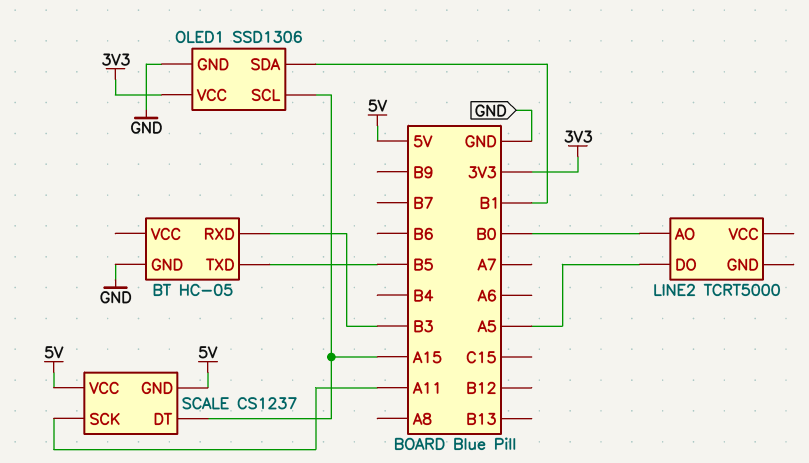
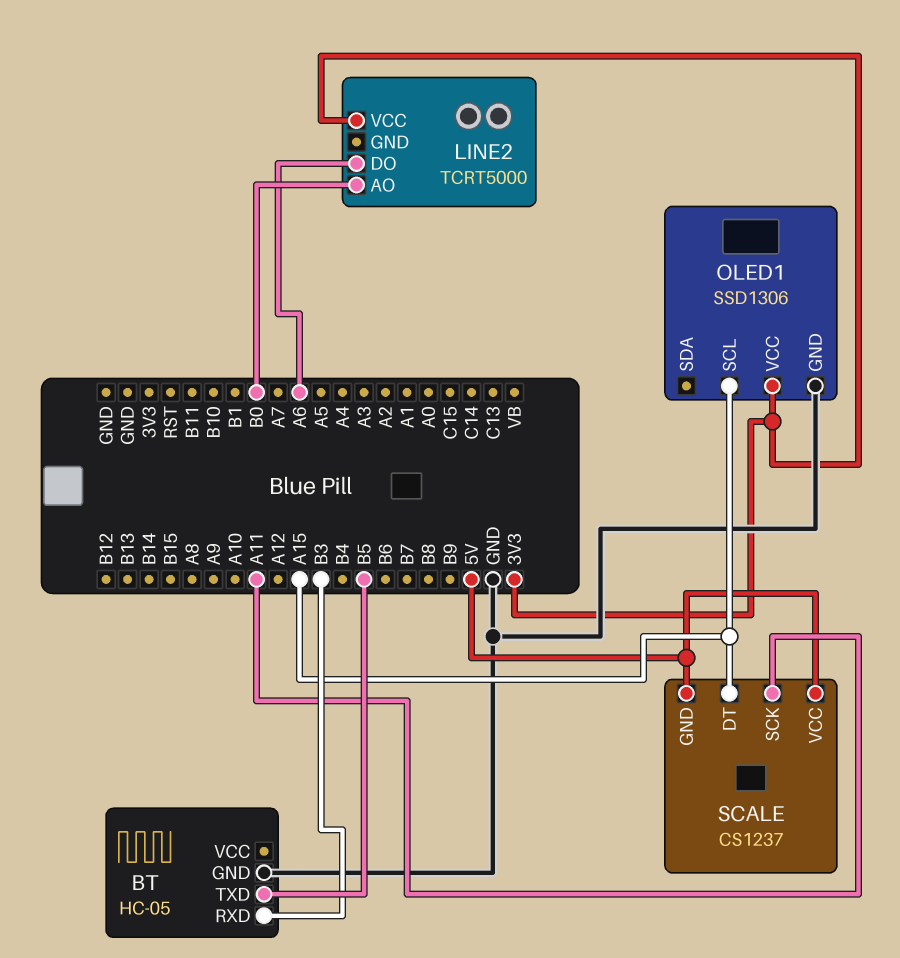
LINE2 pin DO: A5 -> A6
LINE2 pin VCC: none -> 3V3
OLED1 pin SDA: B1 -> none

